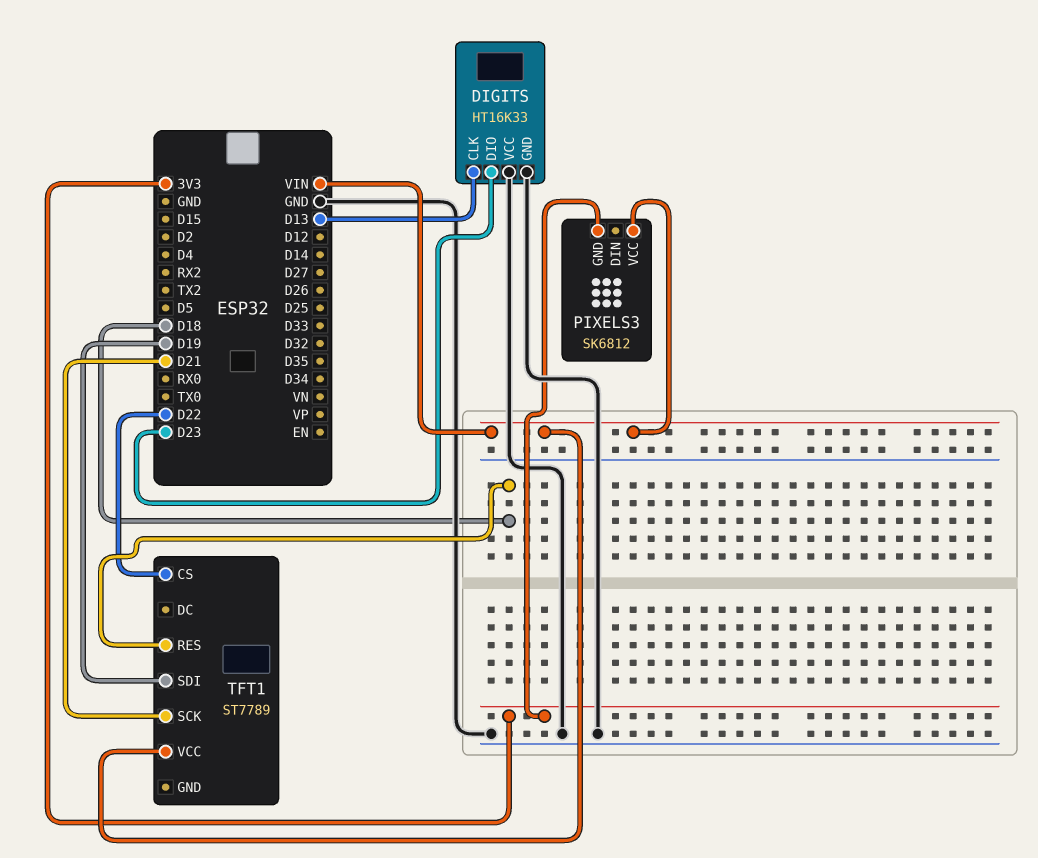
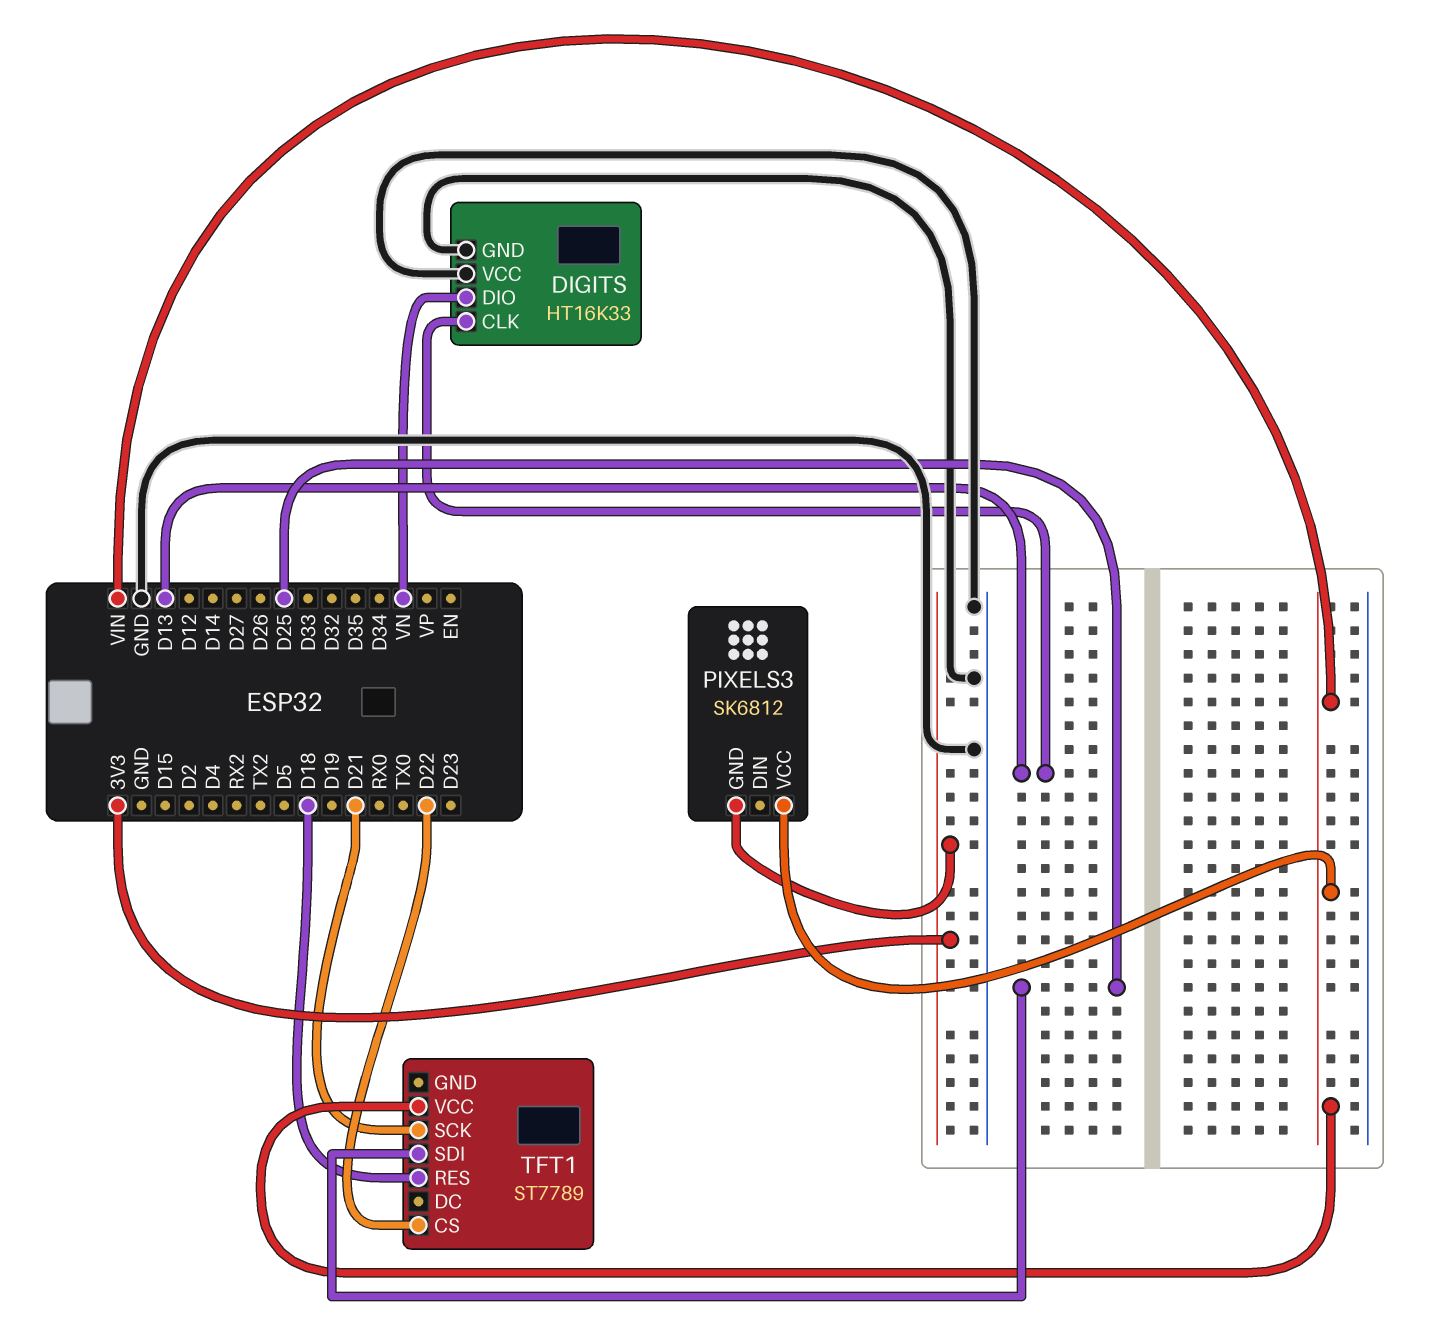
DIGITS pin DIO: D23 -> VN
TFT1 pin SDI: D19 -> D25

